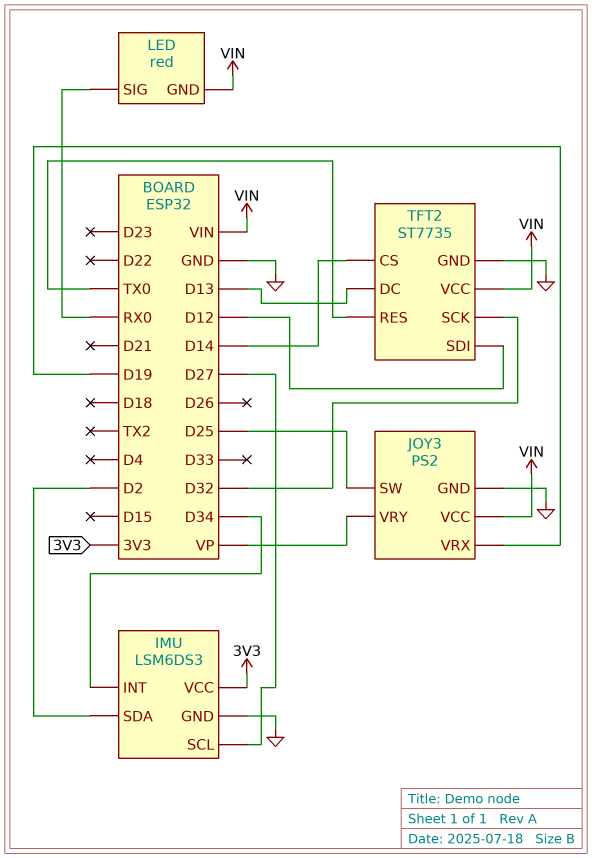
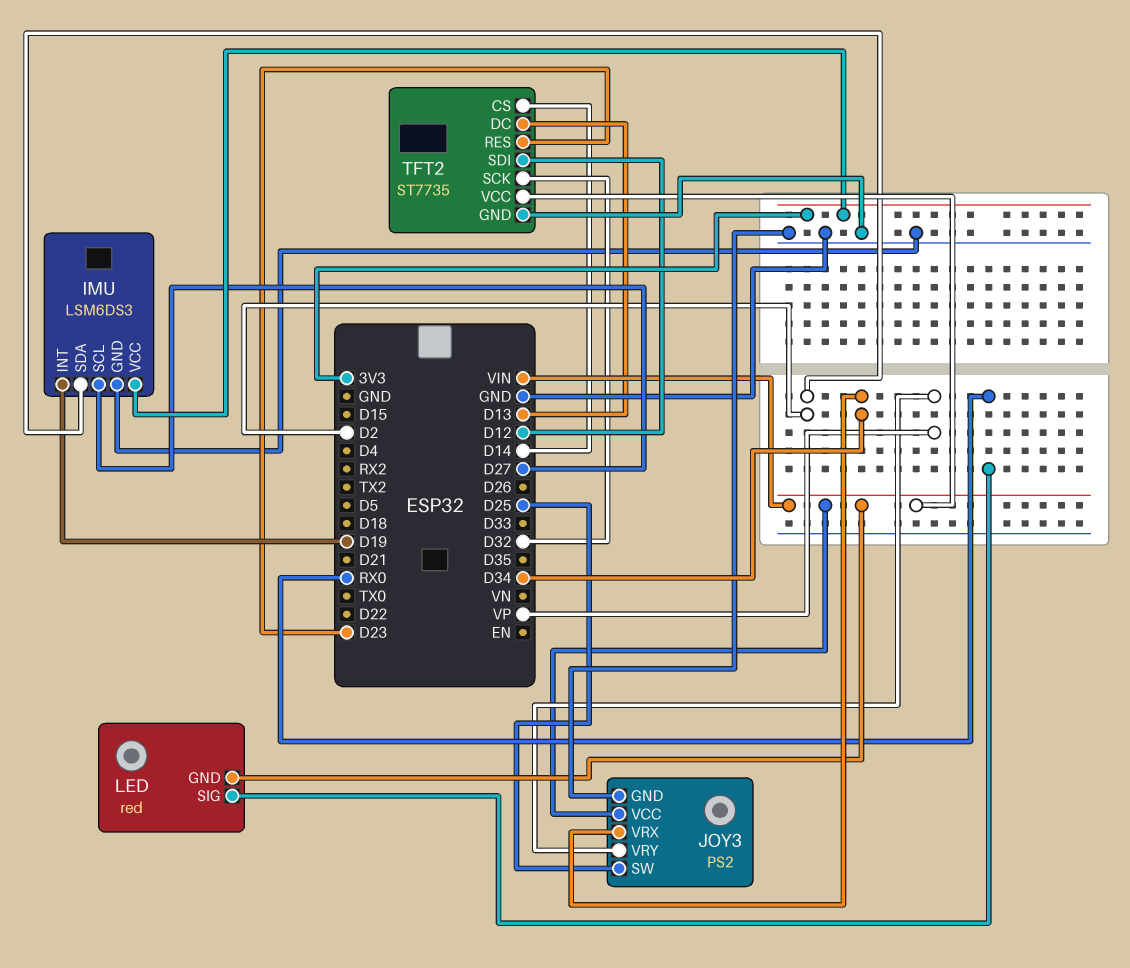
IMU pin INT: D34 -> D19
JOY3 pin VRX: D19 -> D34
TFT2 pin RES: TX0 -> D23

